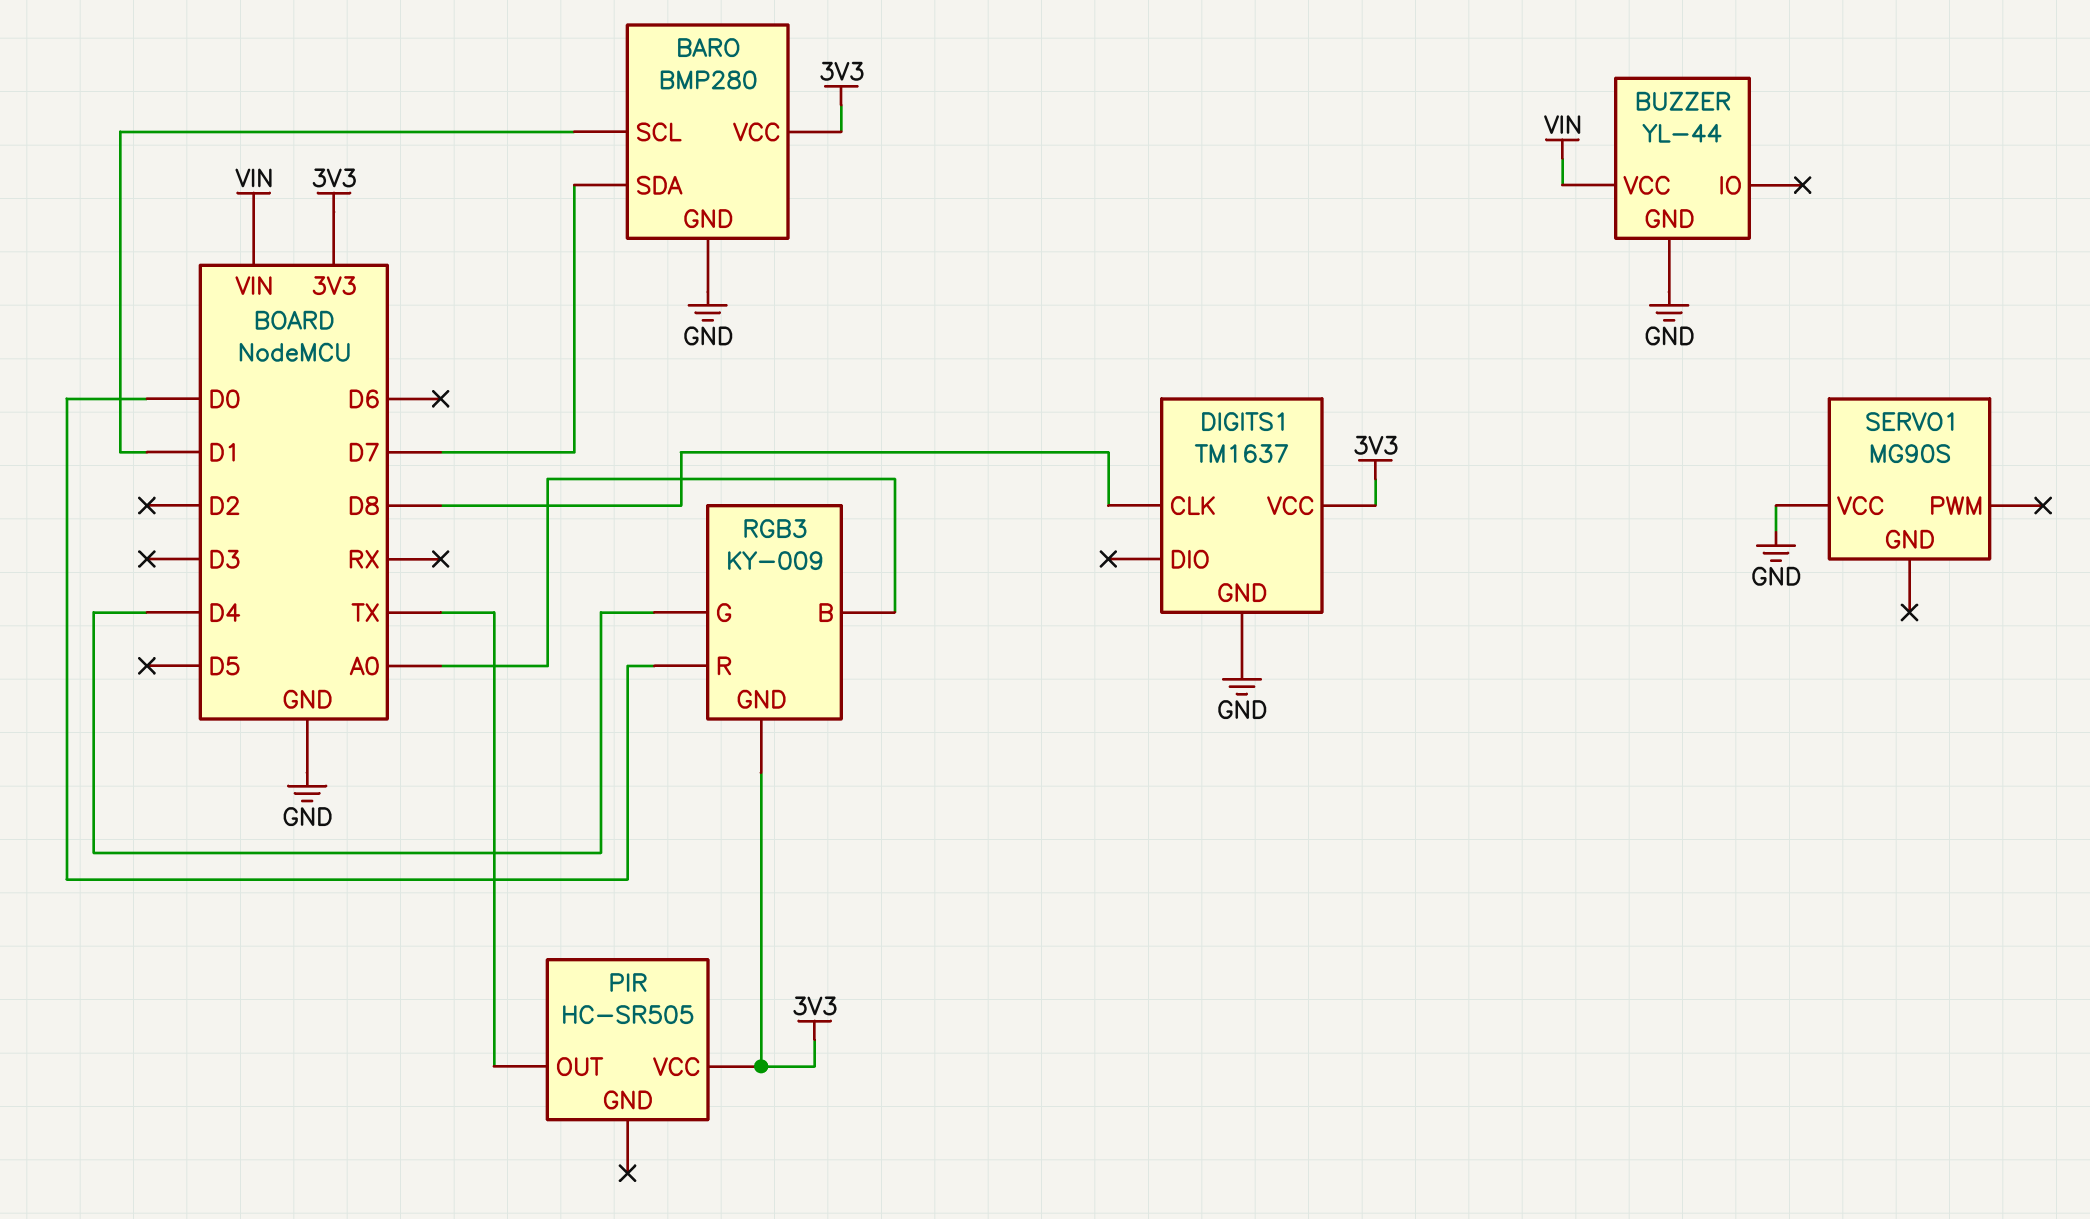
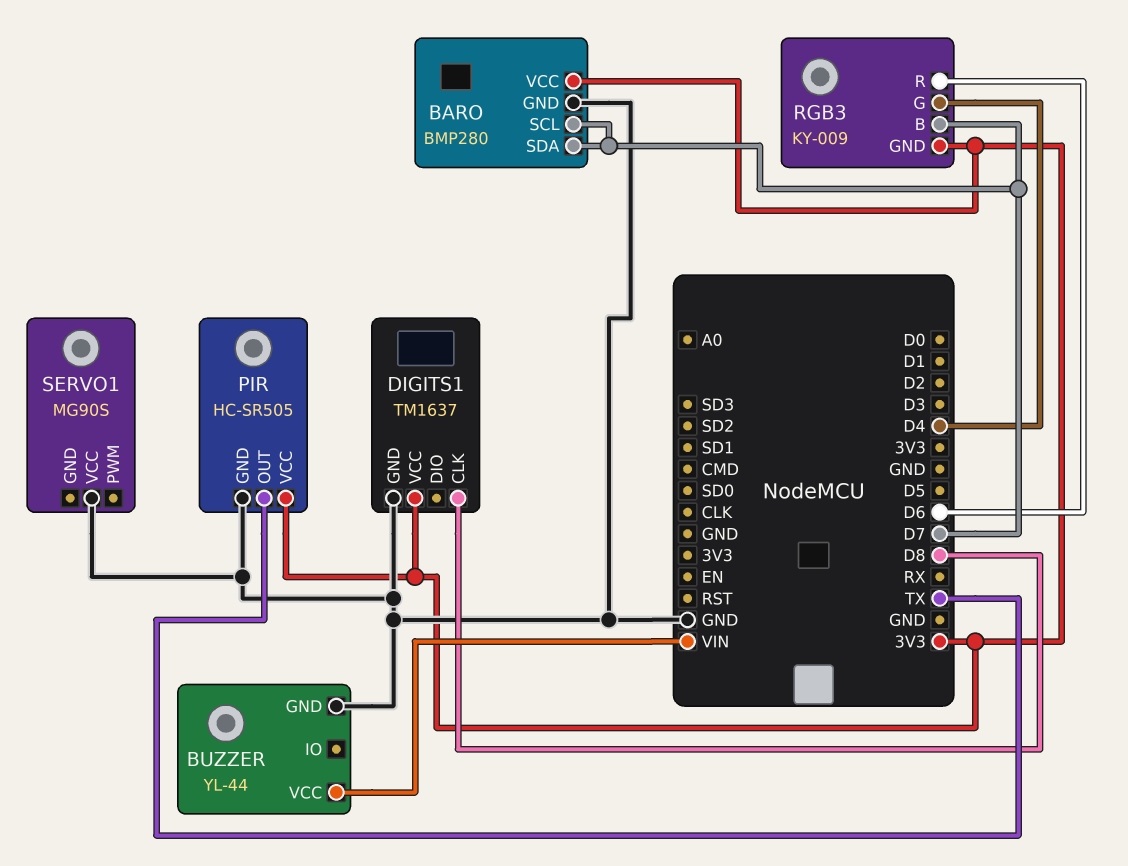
BARO pin SCL: D1 -> D7
PIR pin GND: none -> GND
RGB3 pin B: A0 -> D7
RGB3 pin R: D0 -> D6

